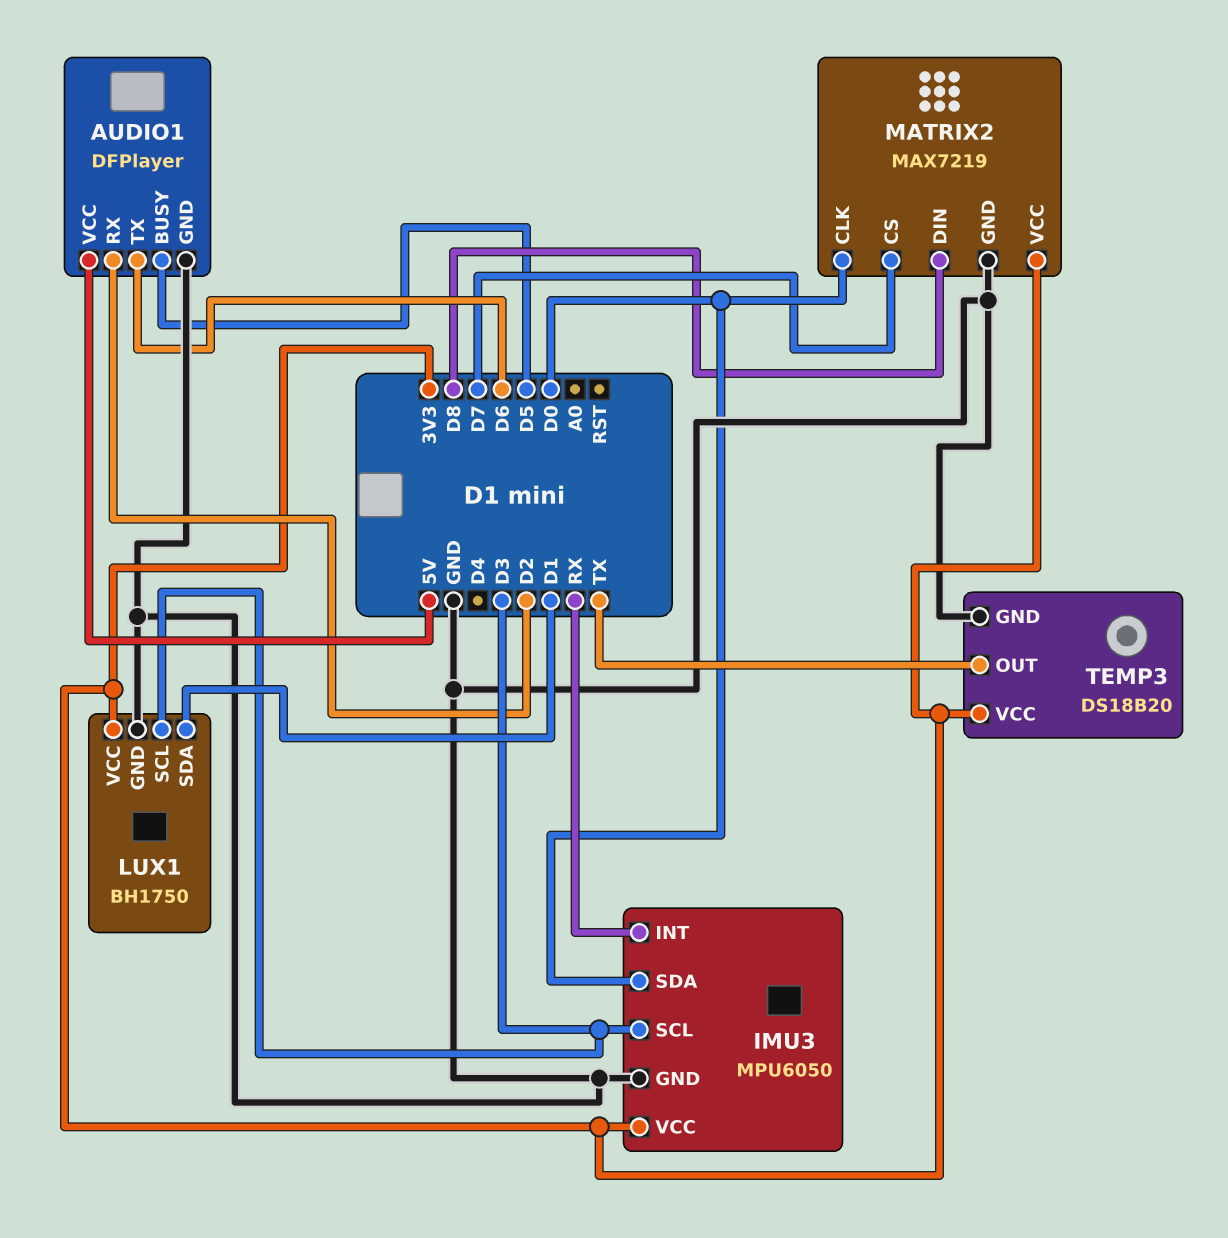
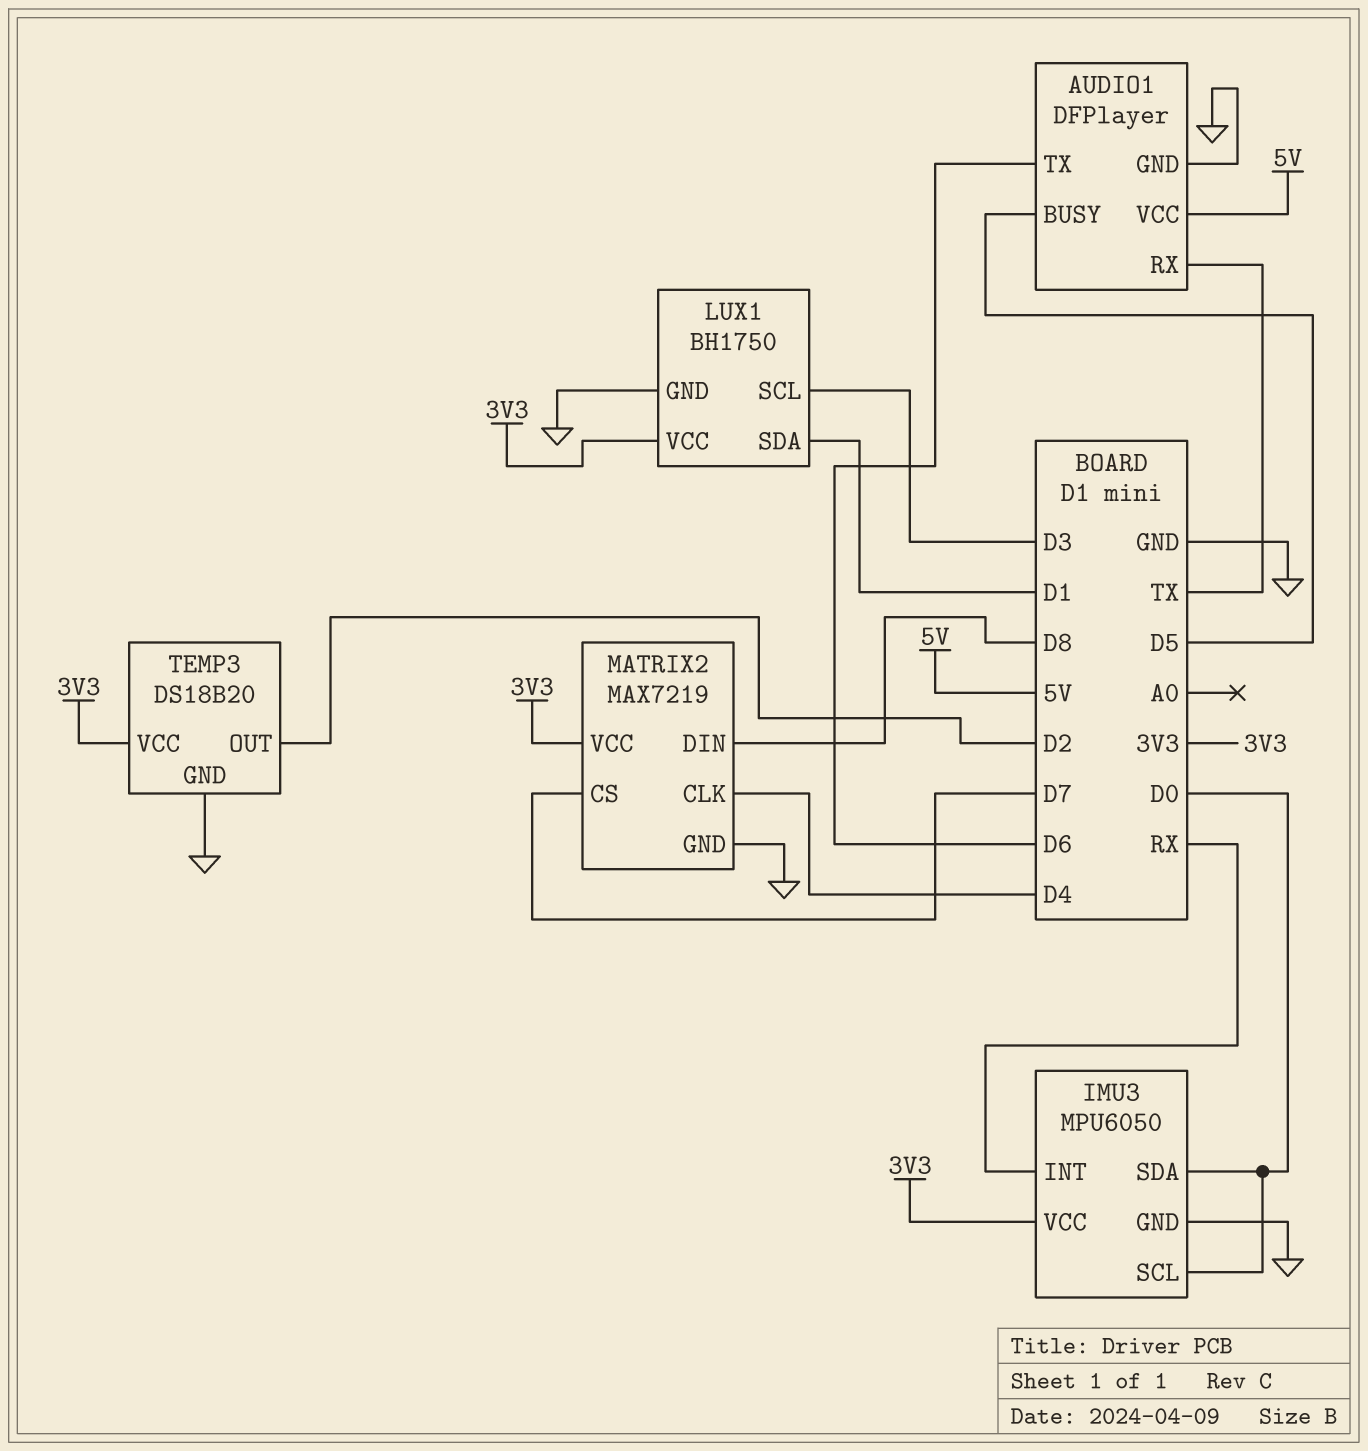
AUDIO1 pin RX: D2 -> TX
IMU3 pin SCL: D3 -> D0
MATRIX2 pin CLK: D0 -> D4
TEMP3 pin OUT: TX -> D2

